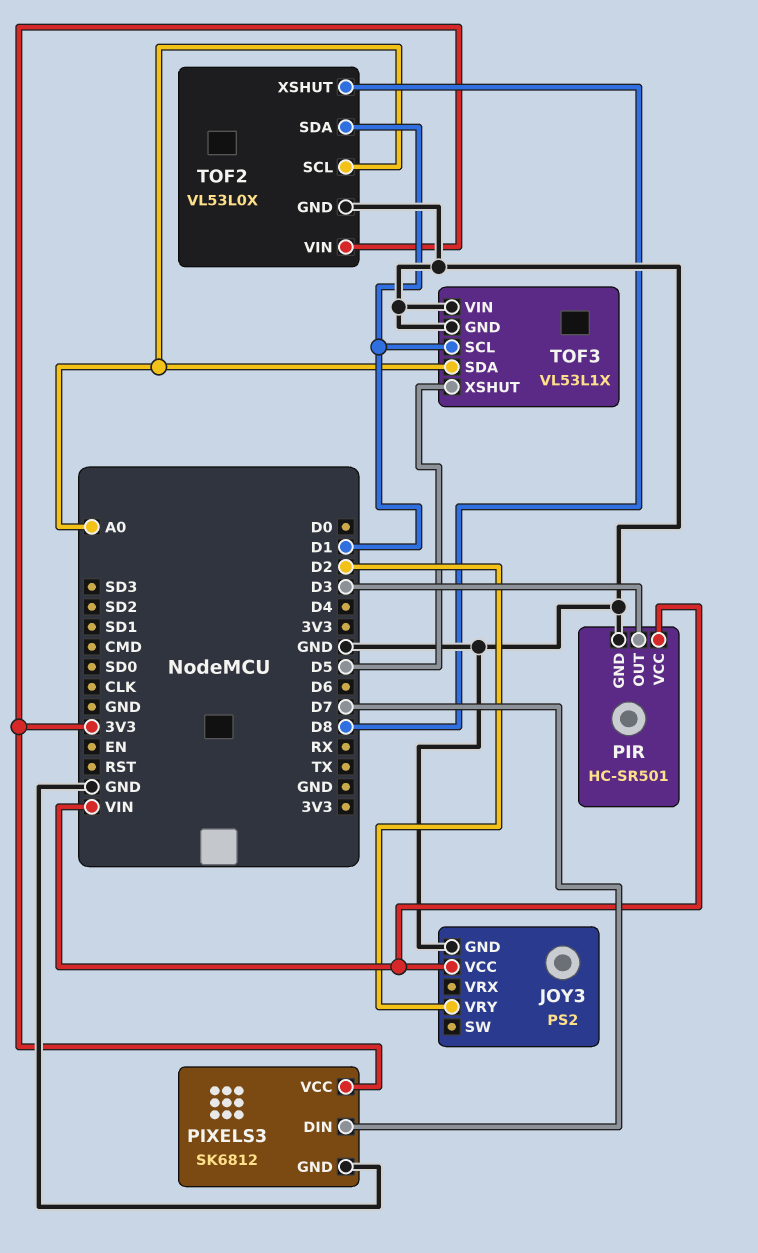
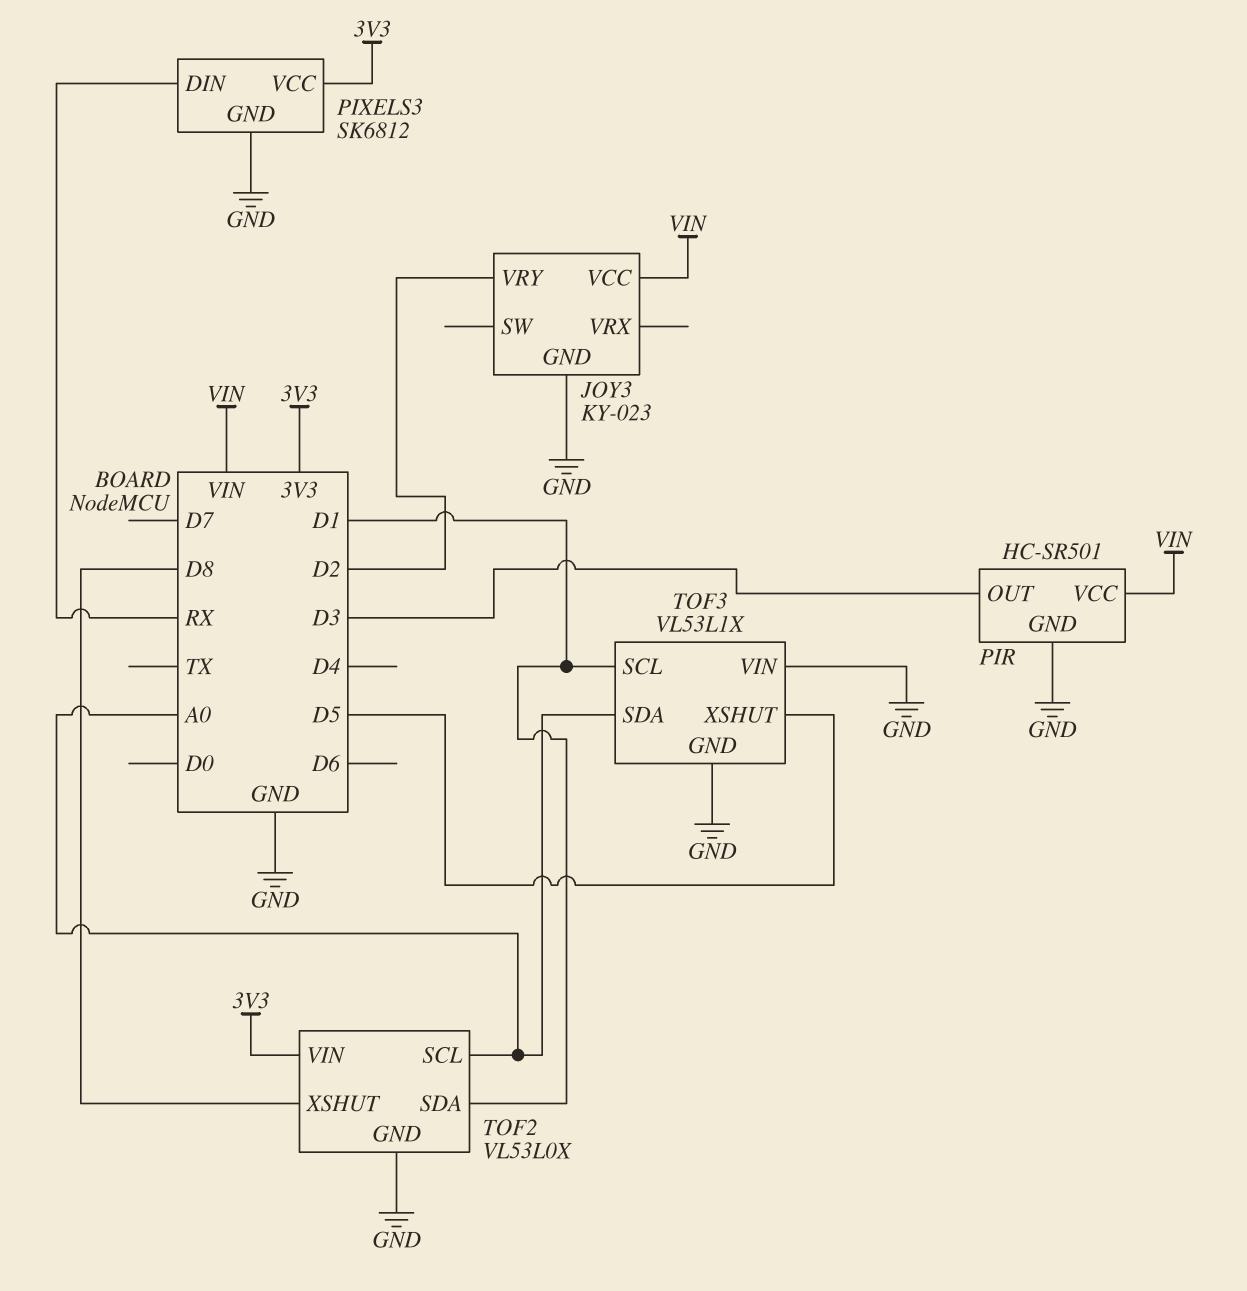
JOY3: PS2 -> KY-023
PIXELS3 pin DIN: D7 -> RX

